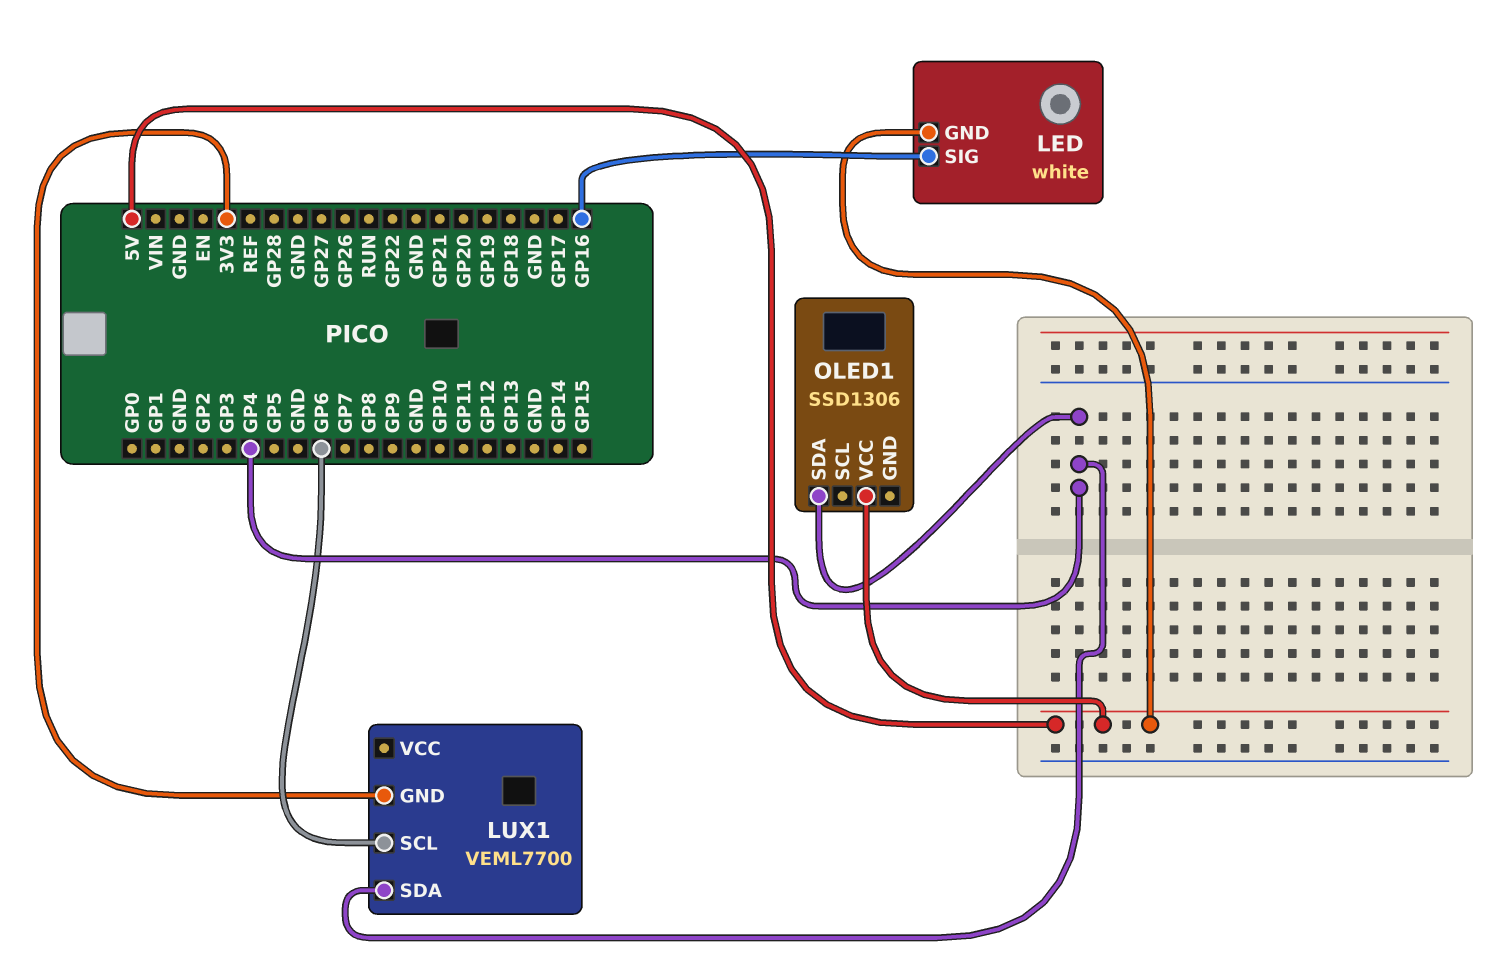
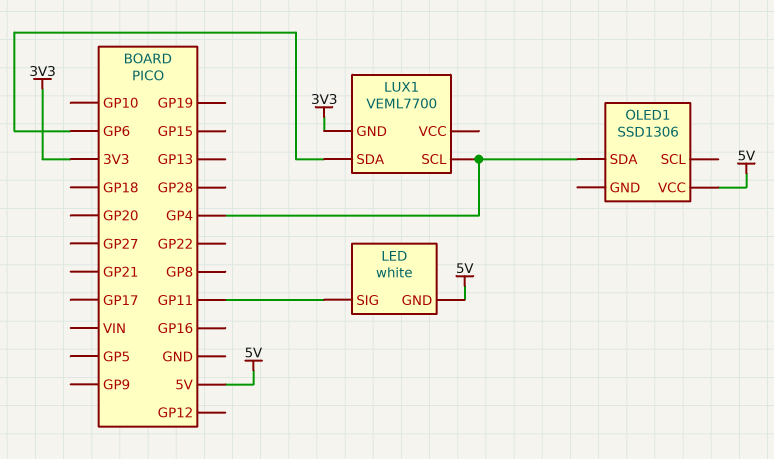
LED pin SIG: GP16 -> GP11
LUX1 pin SCL: GP6 -> GP4
LUX1 pin SDA: GP4 -> GP6

